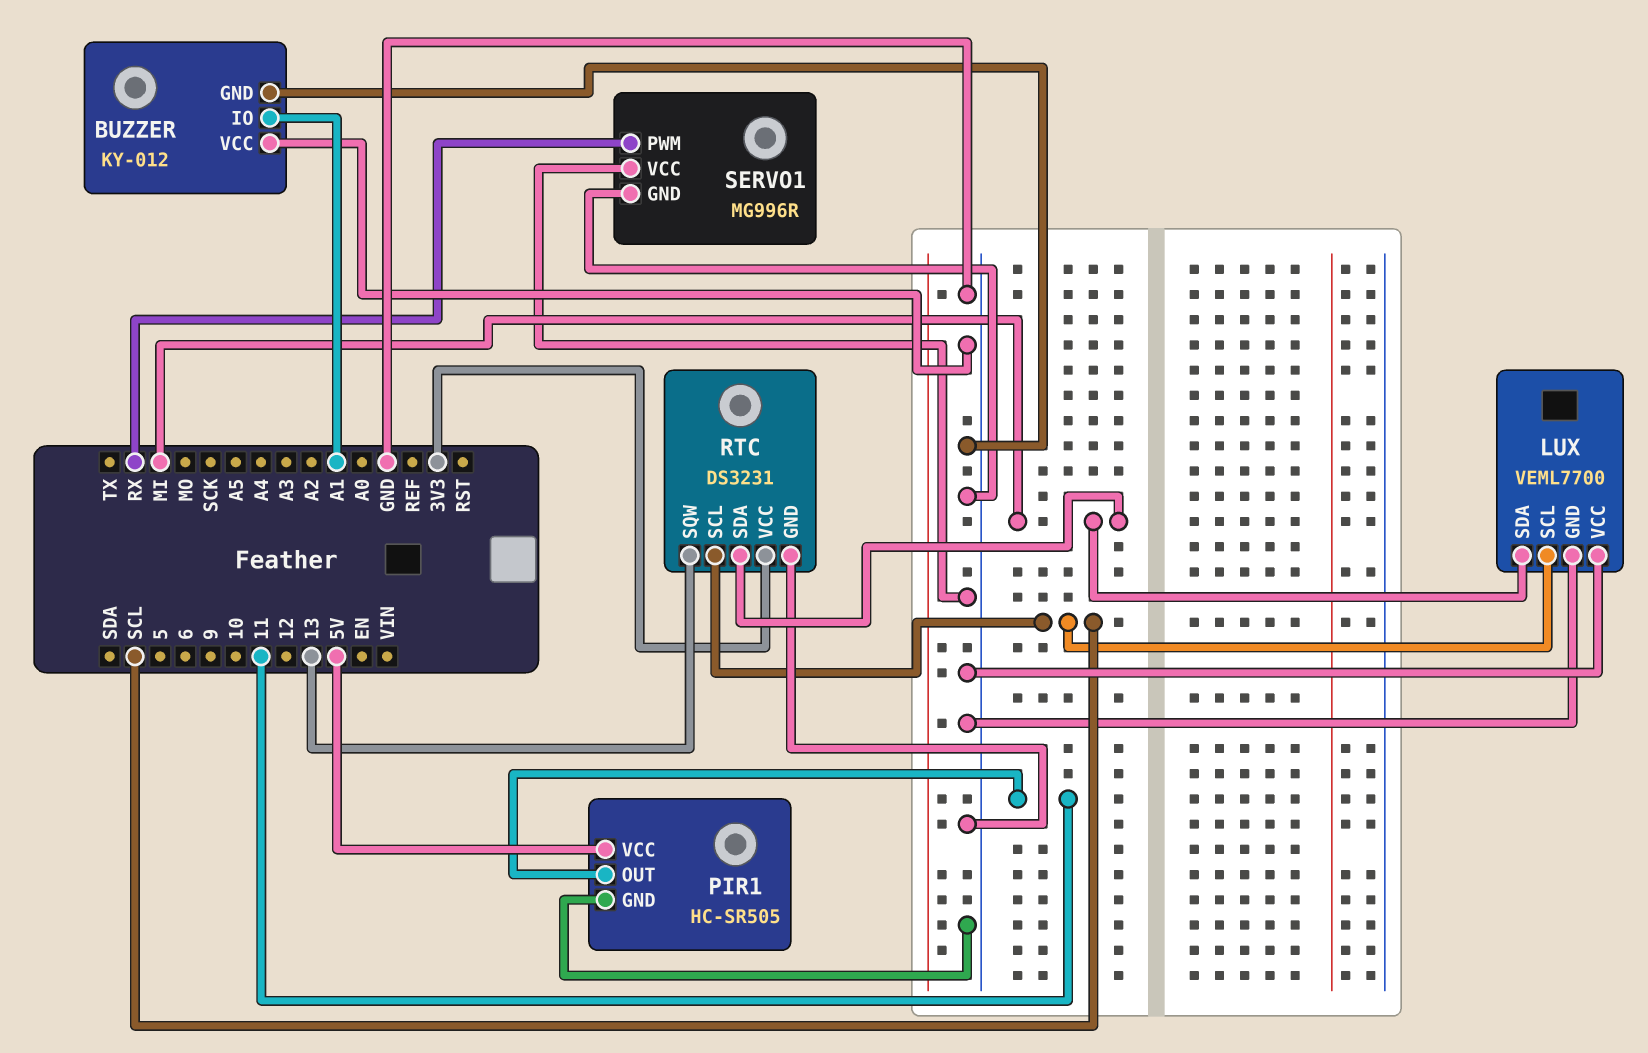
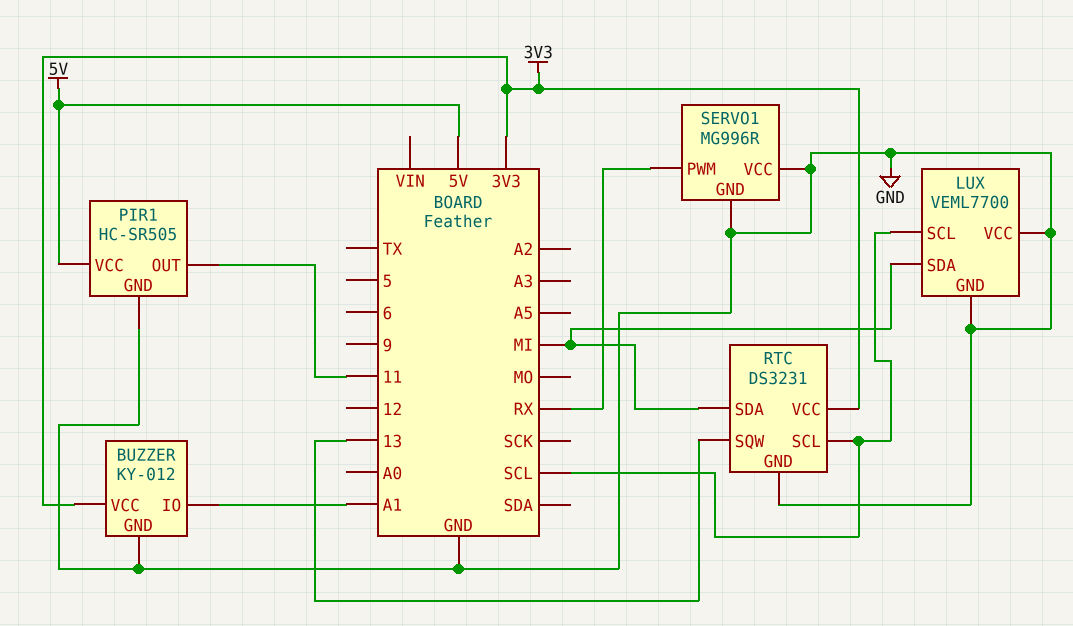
BUZZER pin VCC: GND -> 3V3

